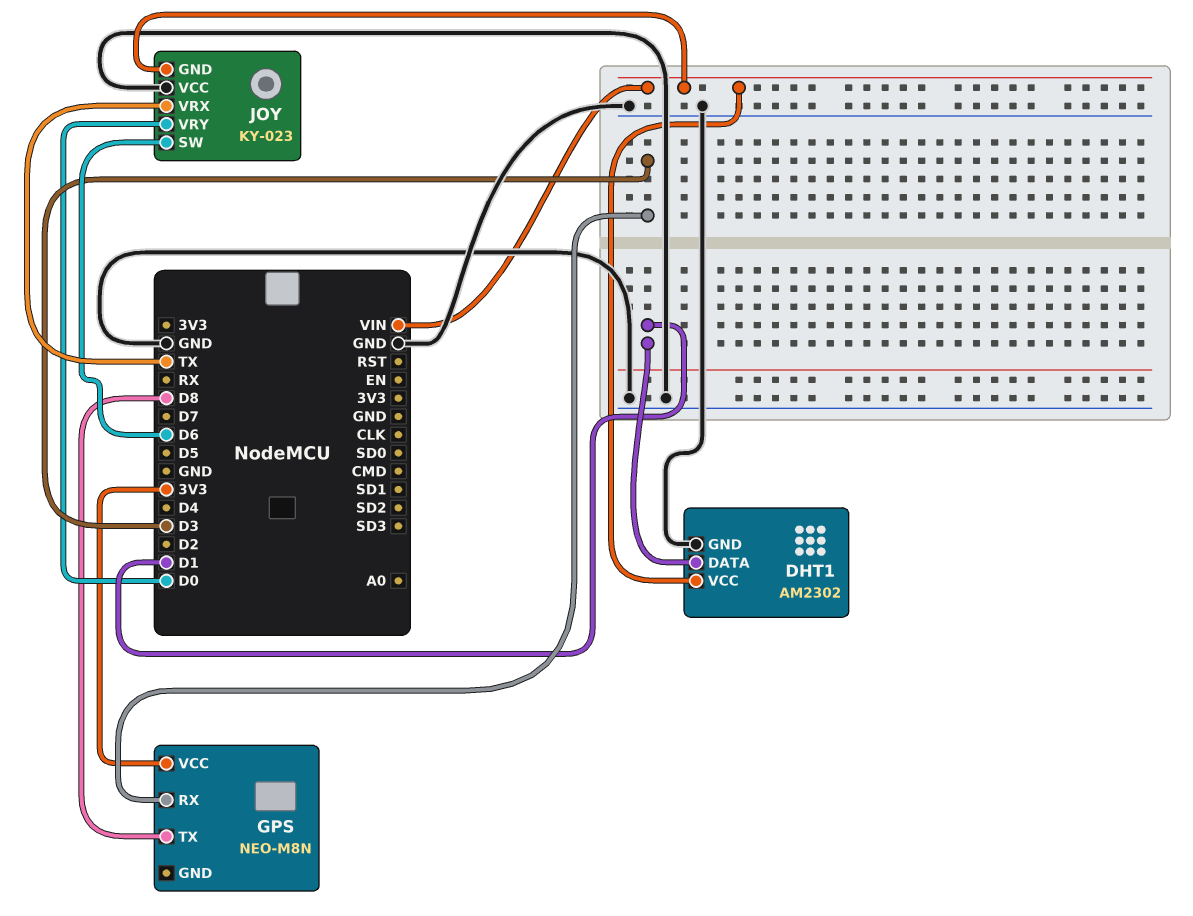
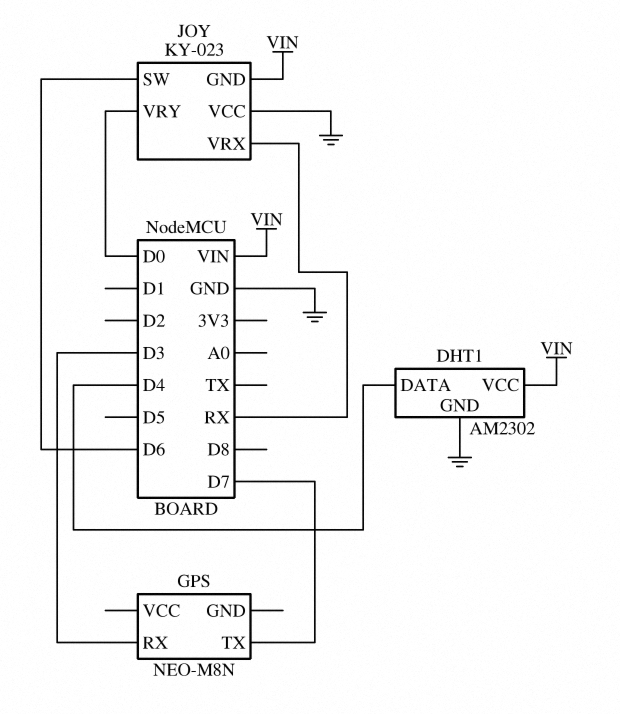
DHT1 pin DATA: D1 -> D4
GPS pin TX: D8 -> D7
GPS pin VCC: 3V3 -> none
JOY pin VRX: TX -> RX

